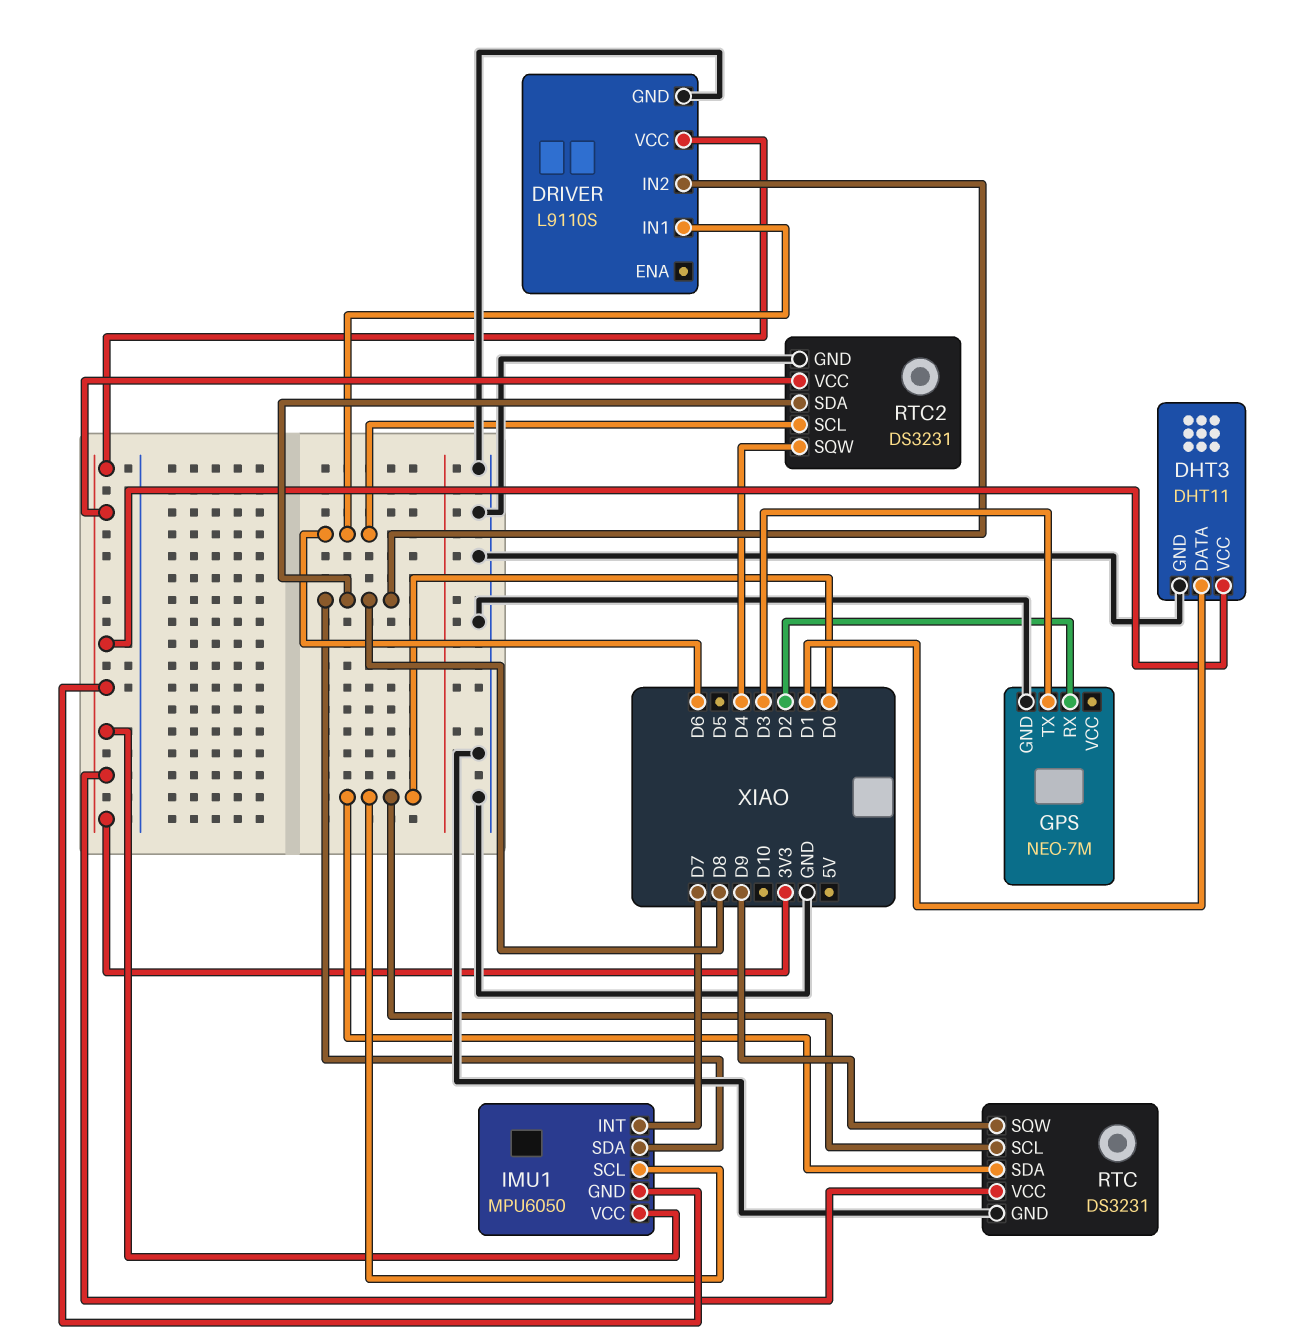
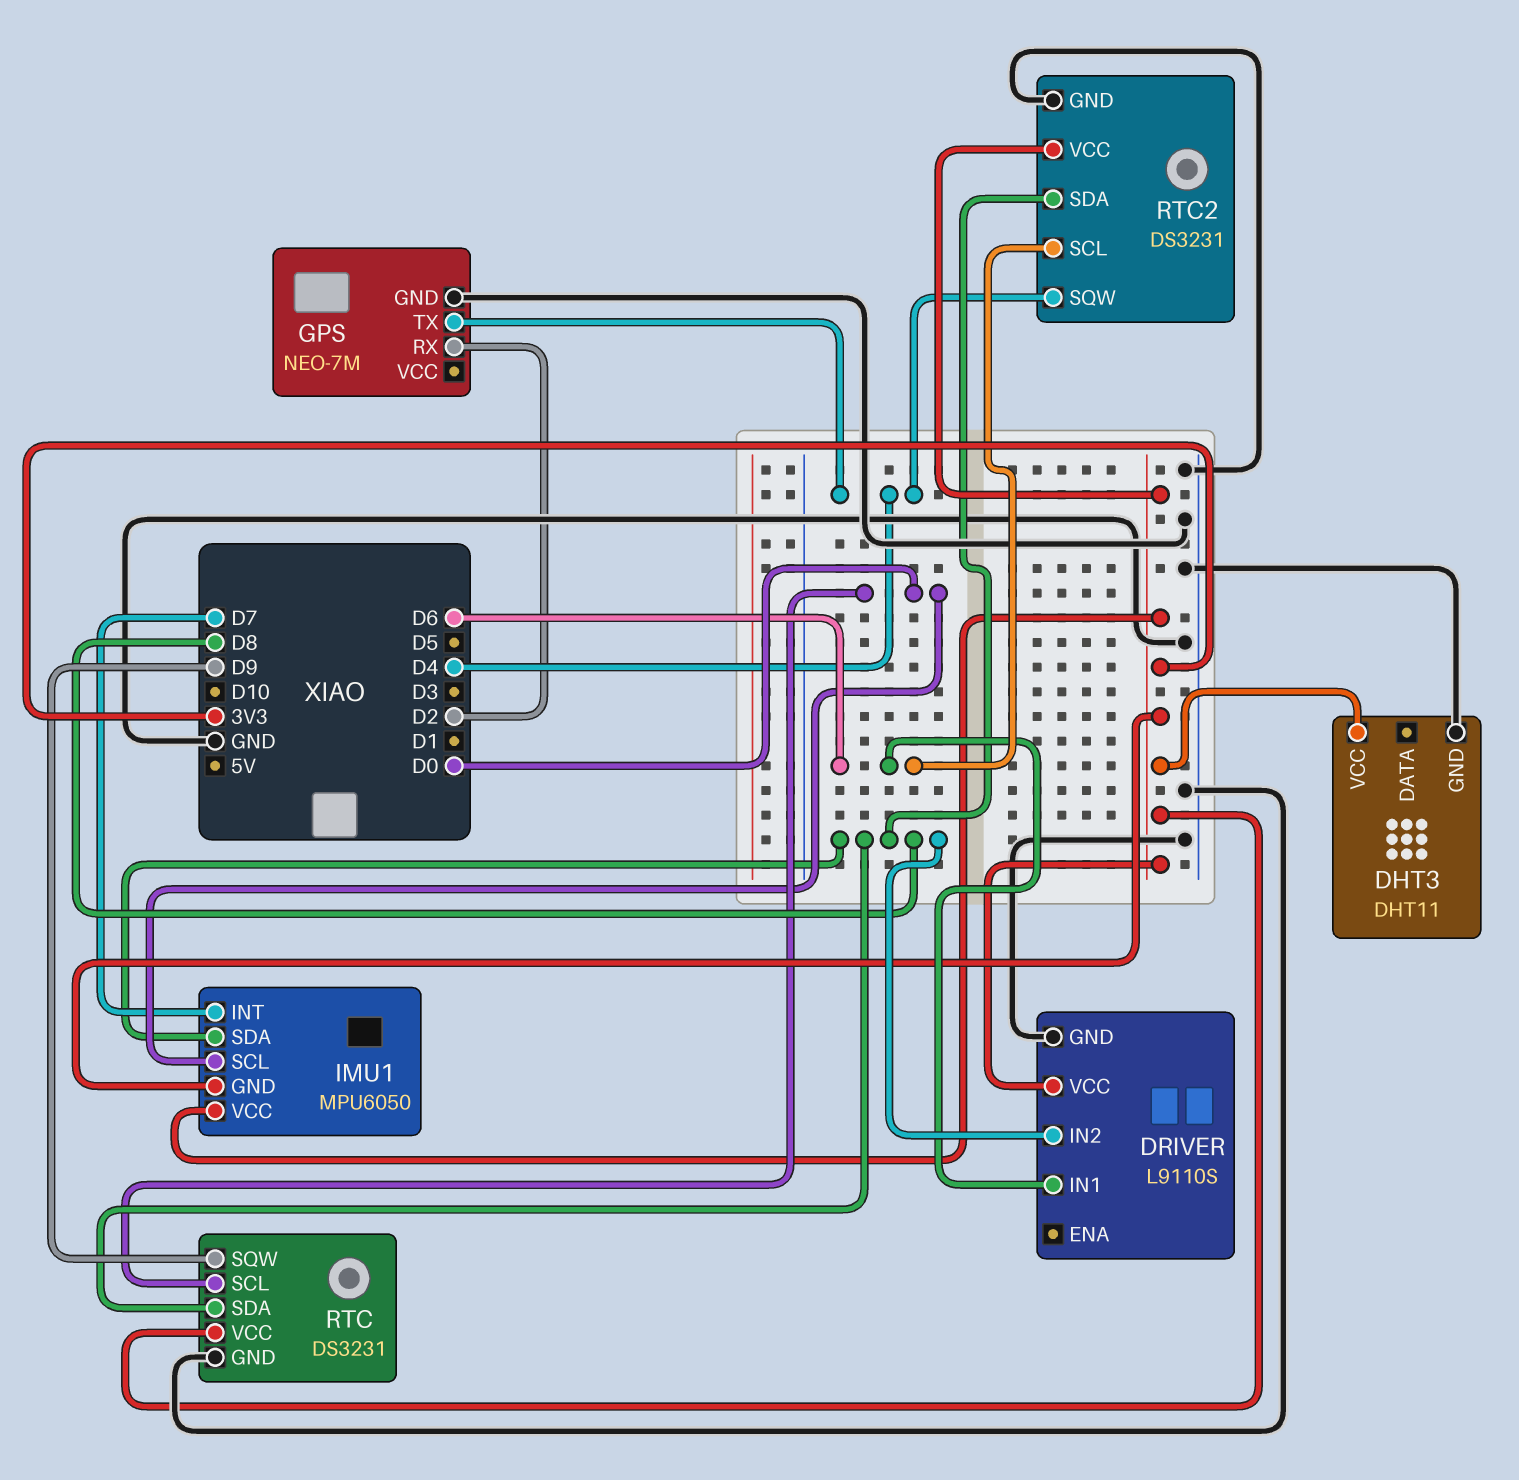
DHT3 pin DATA: D1 -> none
GPS pin TX: D3 -> D4
RTC pin SDA: D0 -> D8

